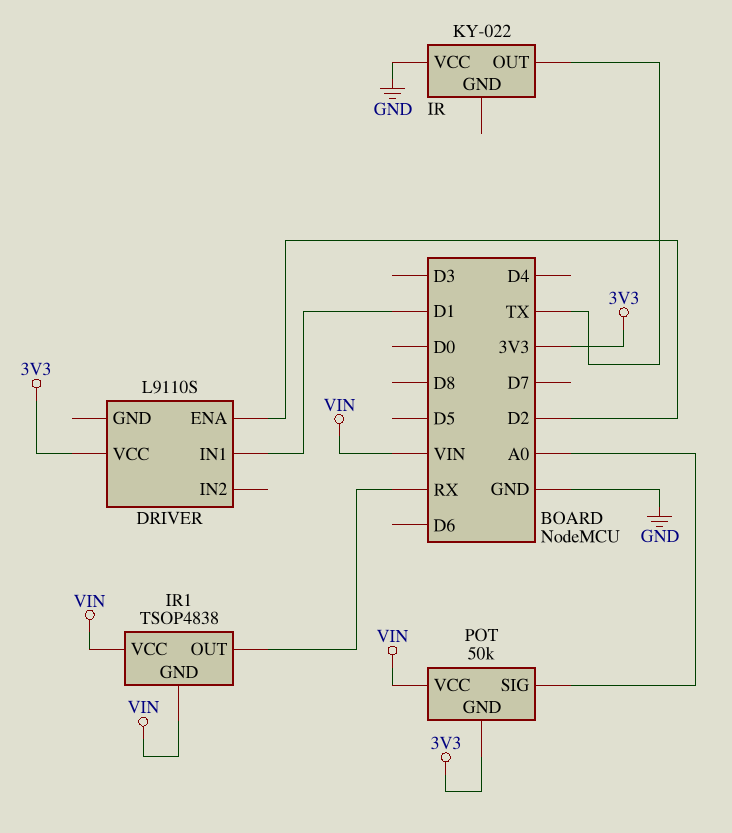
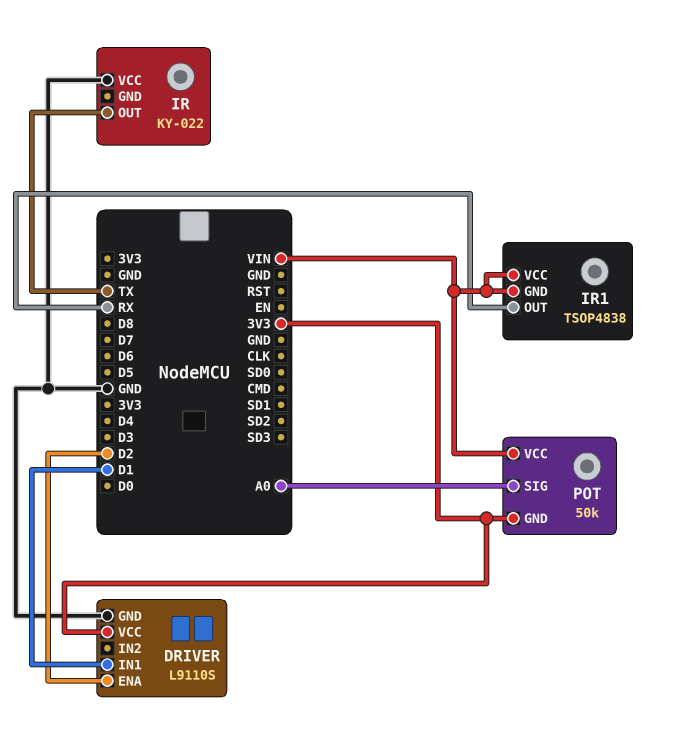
DRIVER pin GND: none -> GND

